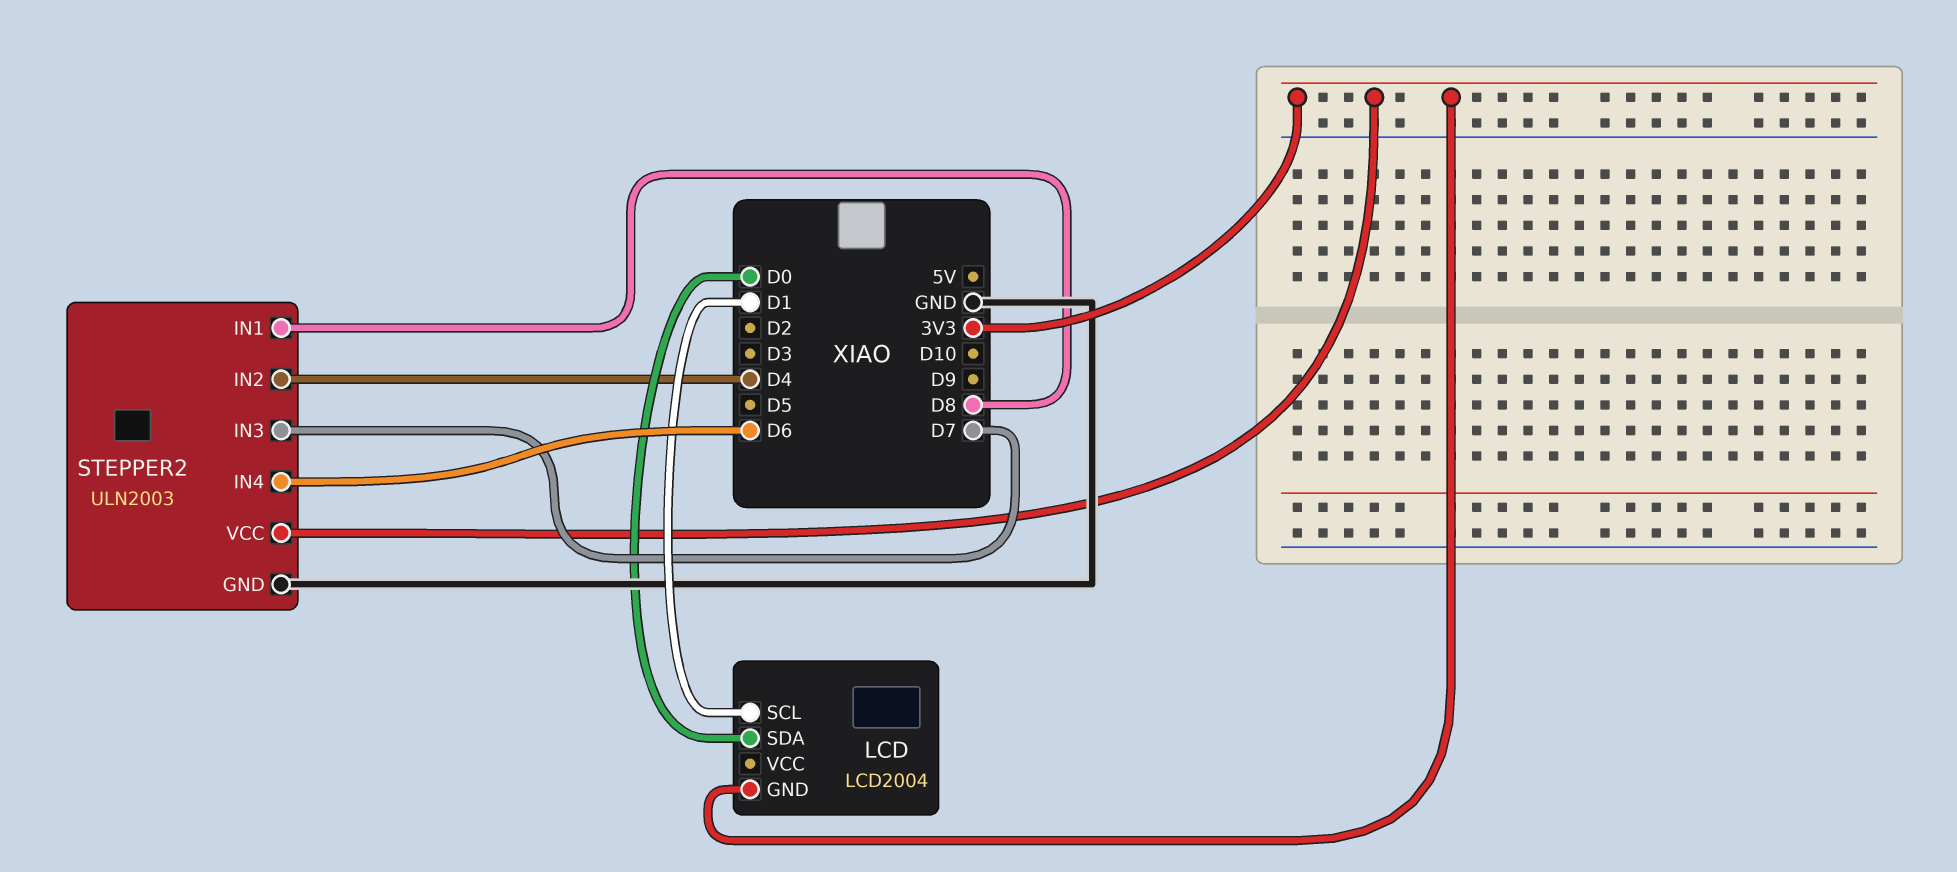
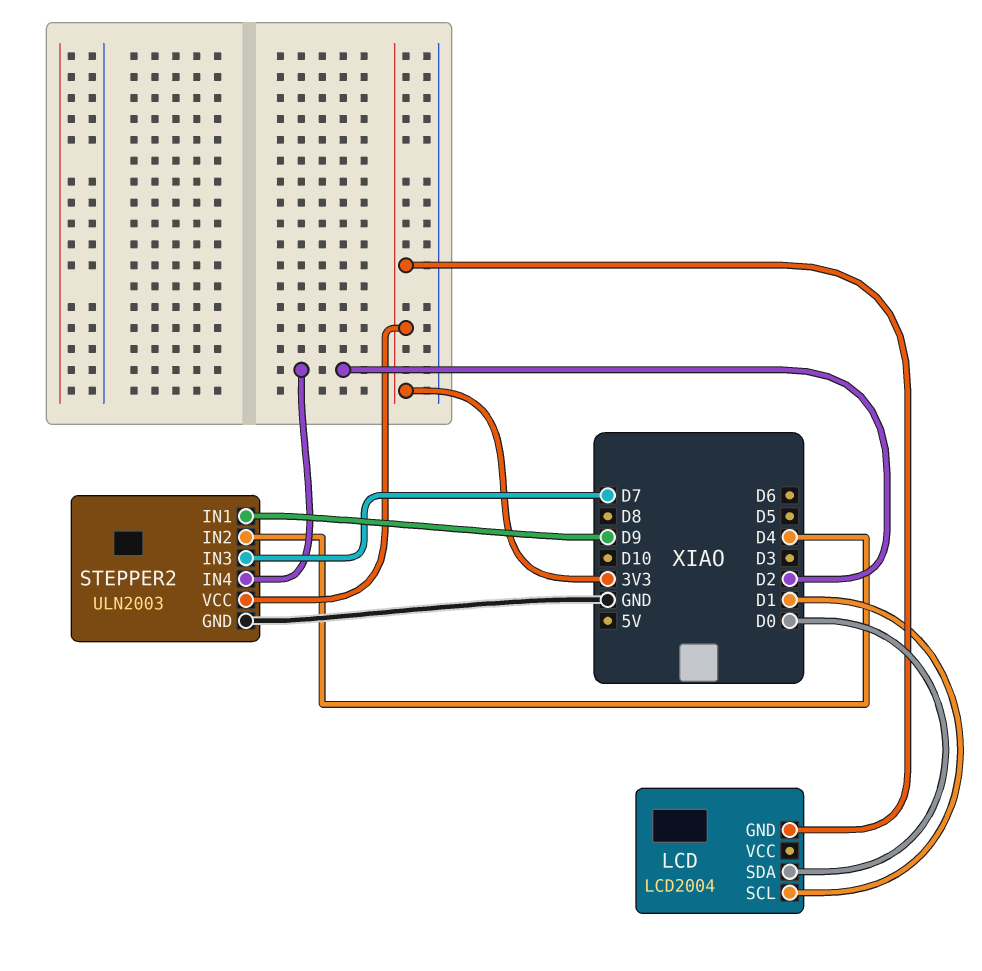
STEPPER2 pin IN1: D8 -> D9
STEPPER2 pin IN4: D6 -> D2

